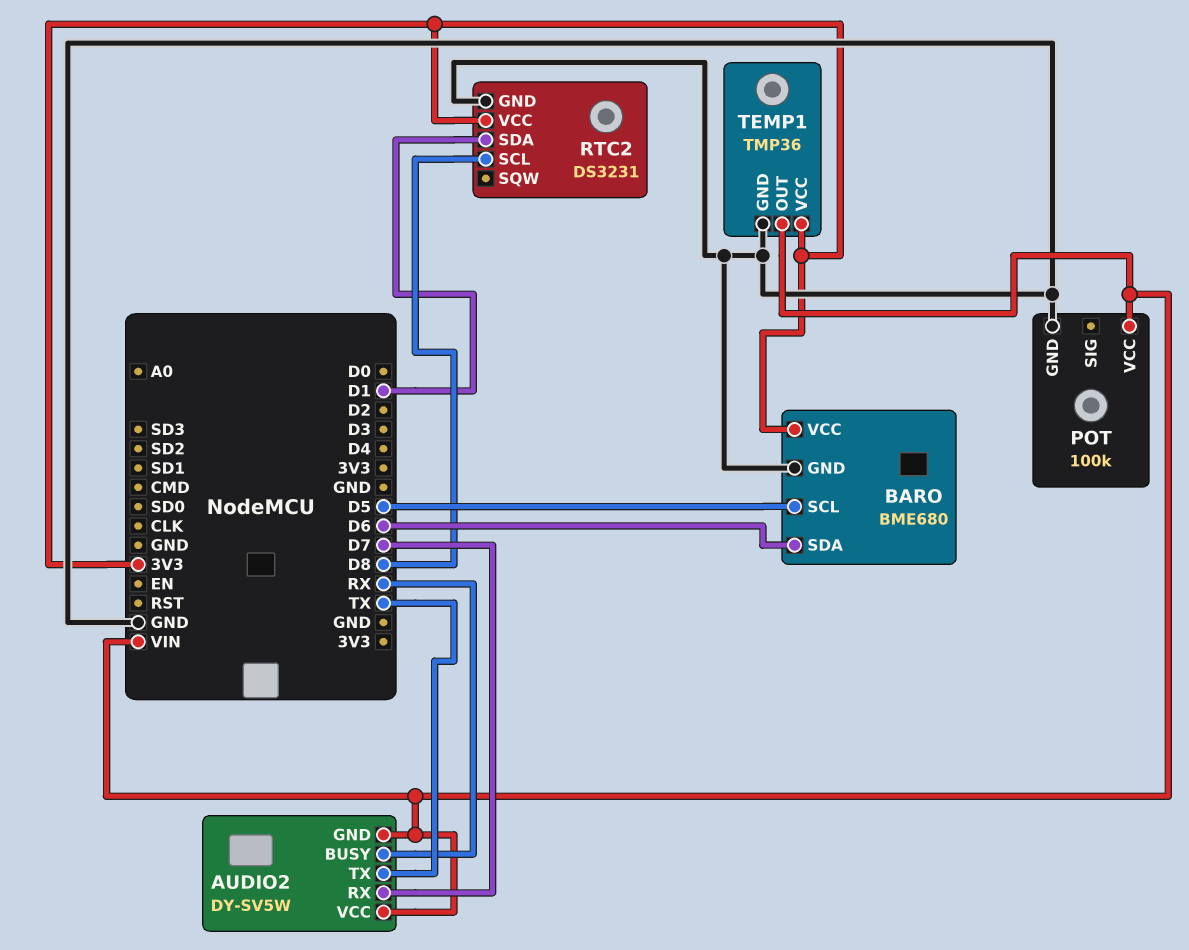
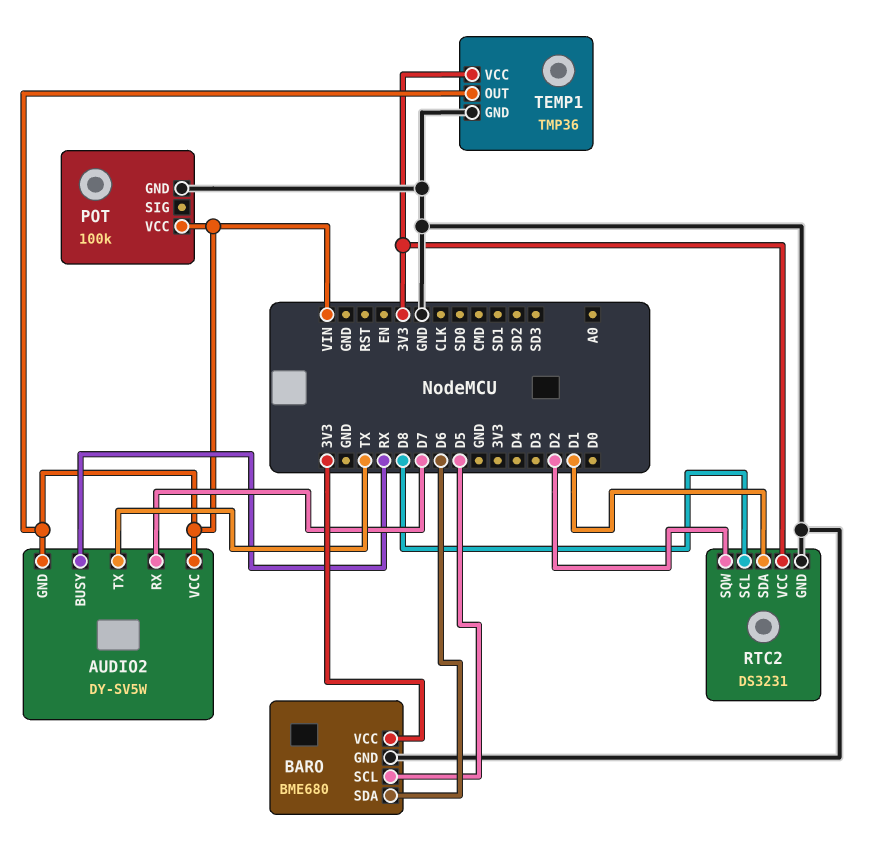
RTC2 pin SQW: none -> D2

